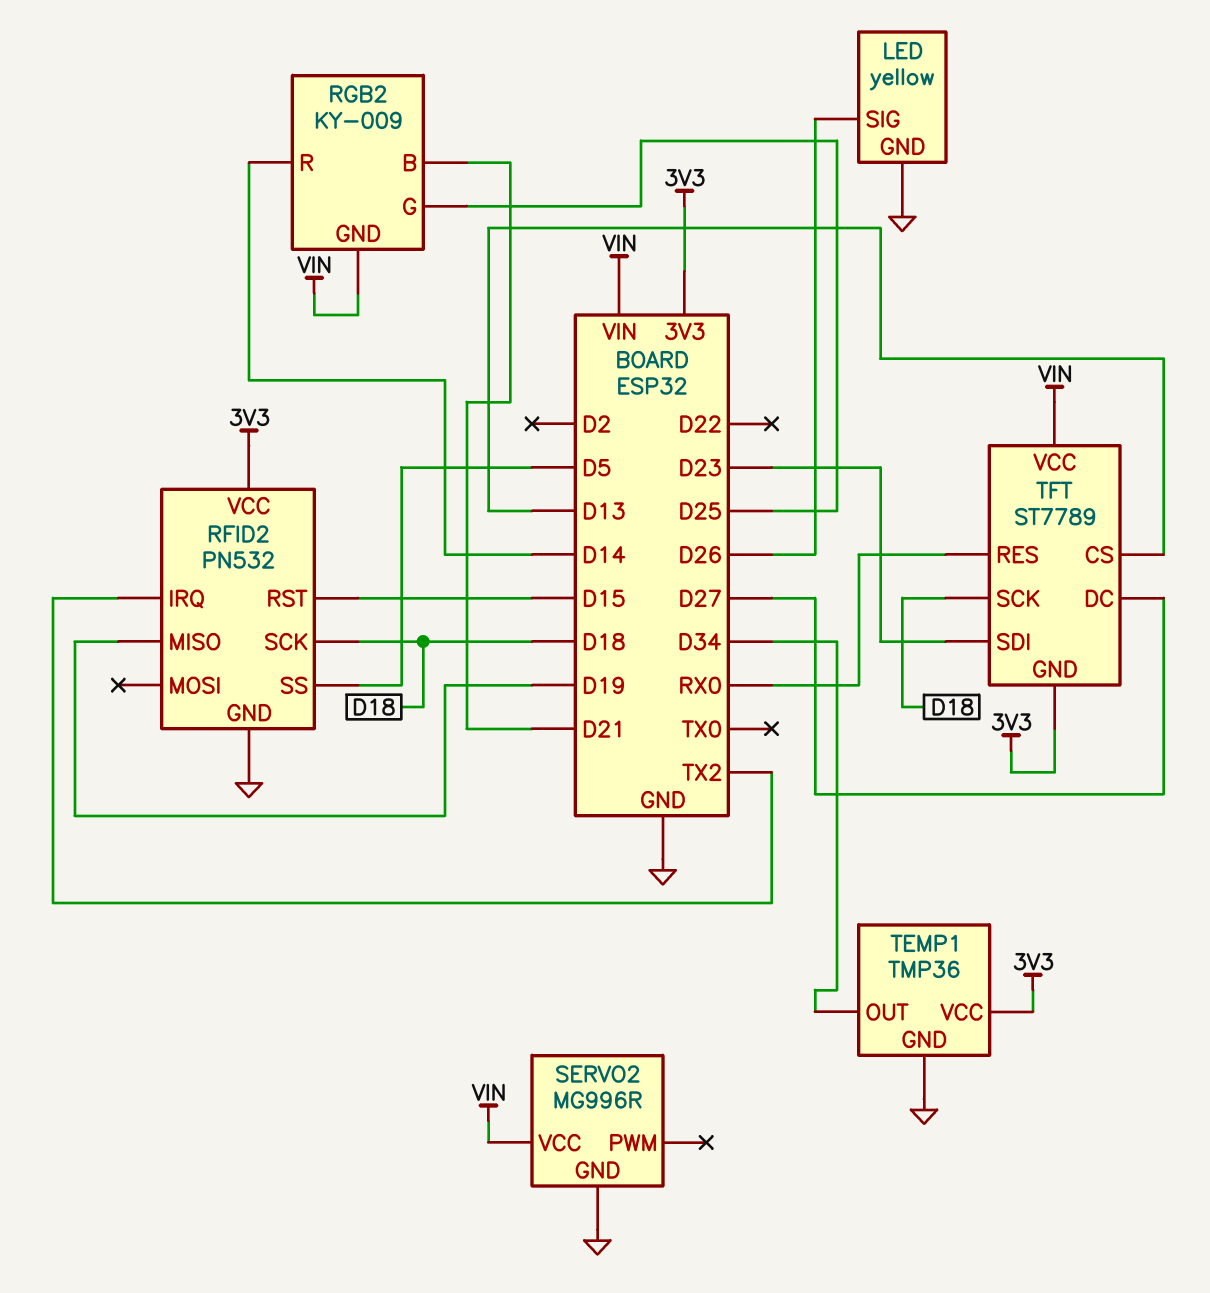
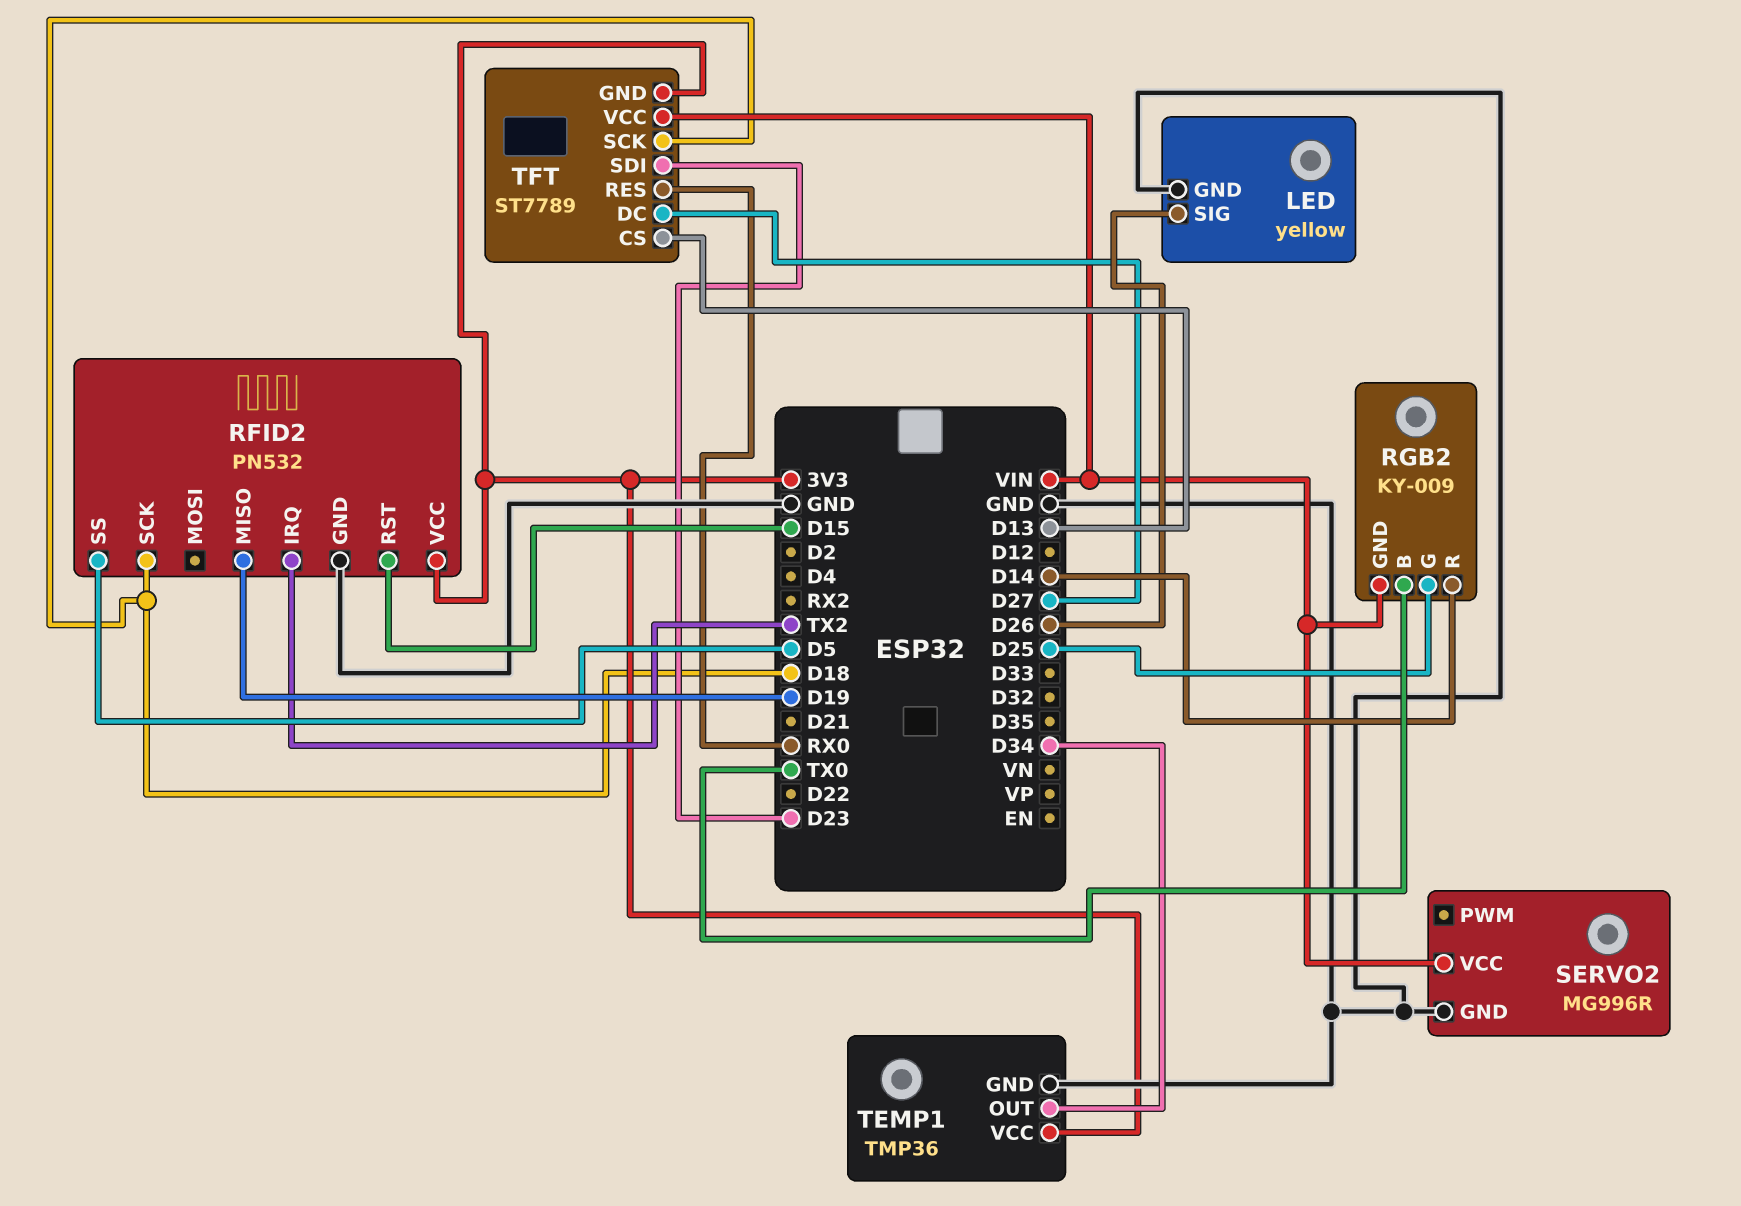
RGB2 pin B: D21 -> TX0

